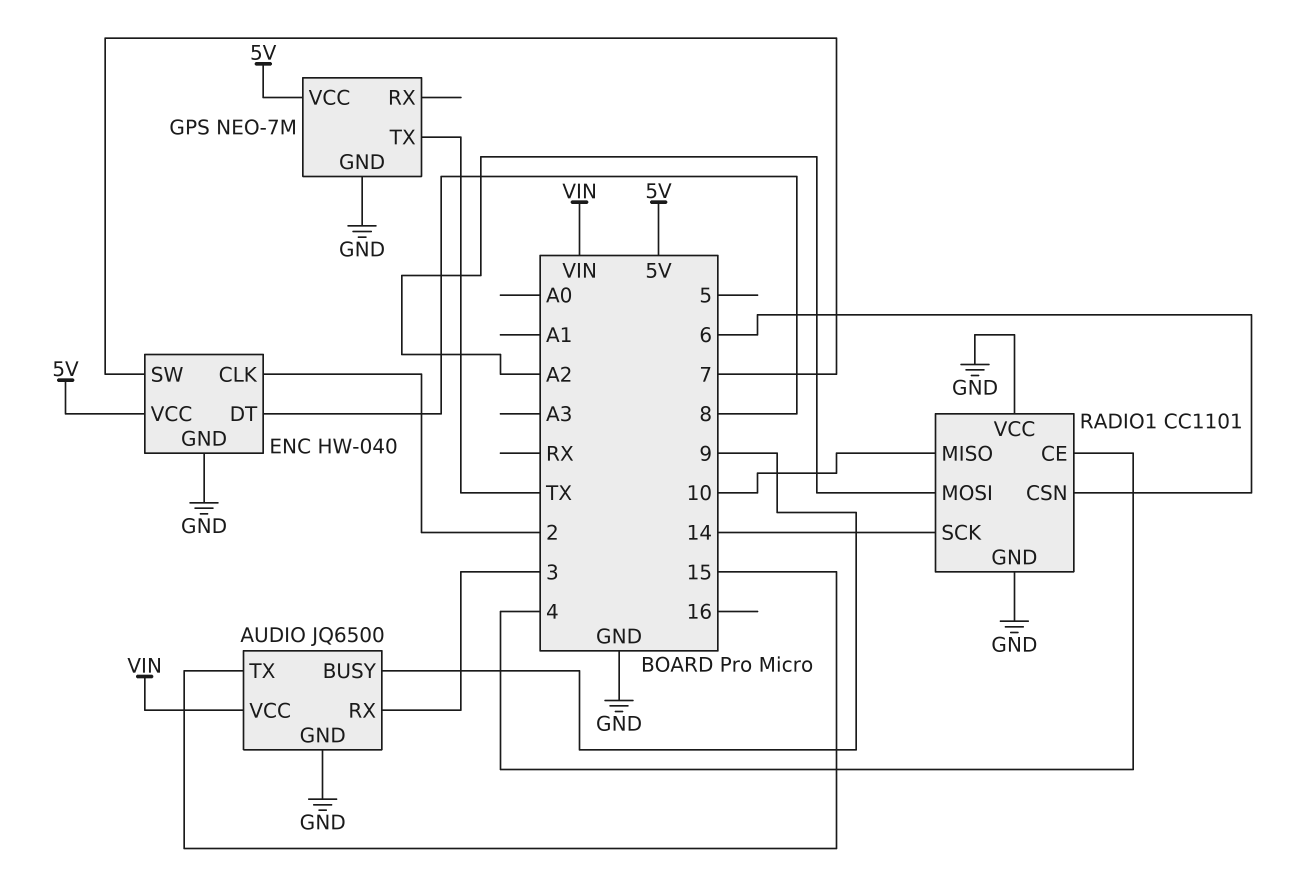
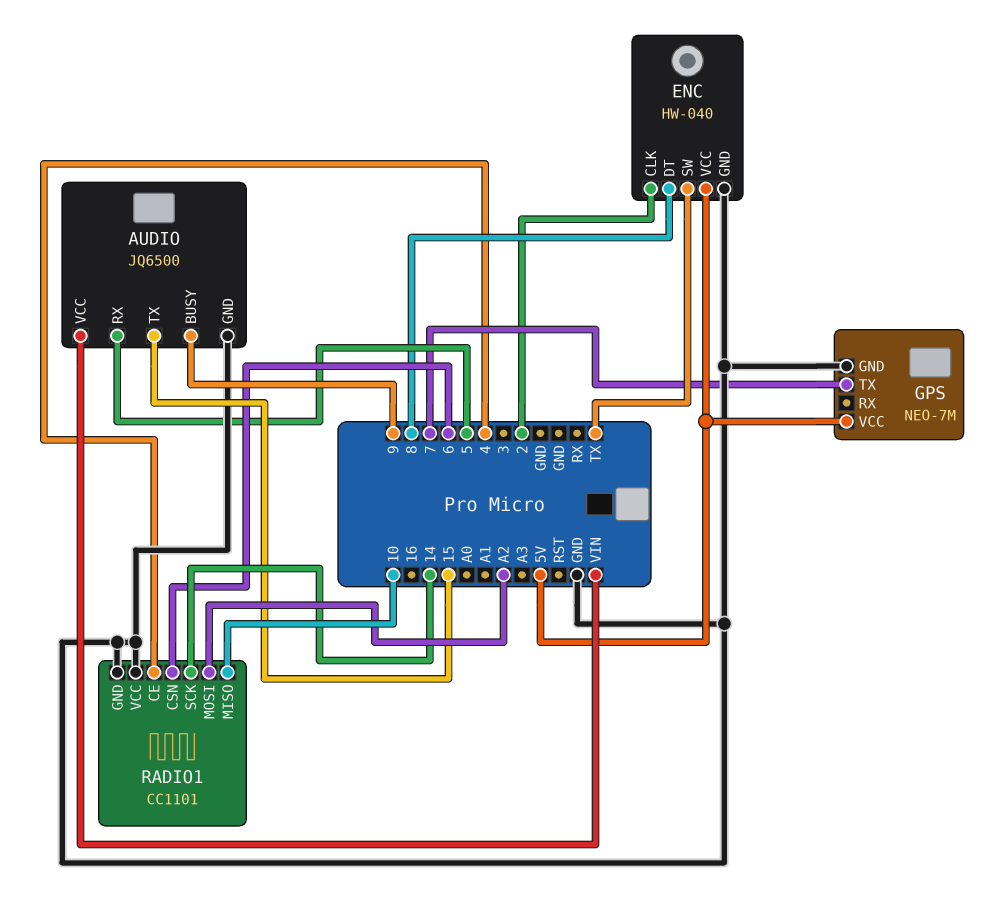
AUDIO pin RX: 3 -> 5
ENC pin SW: 7 -> TX
GPS pin TX: TX -> 7

